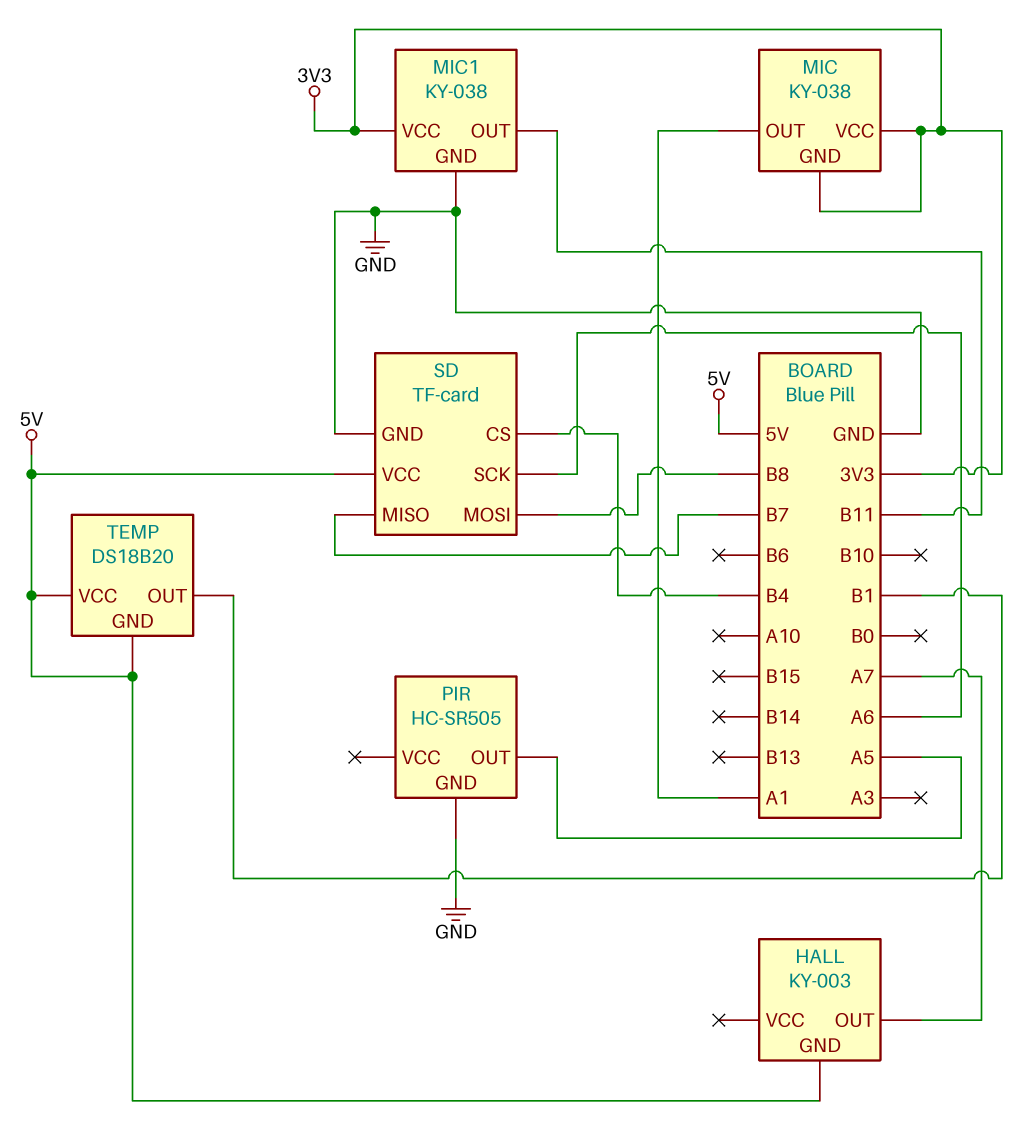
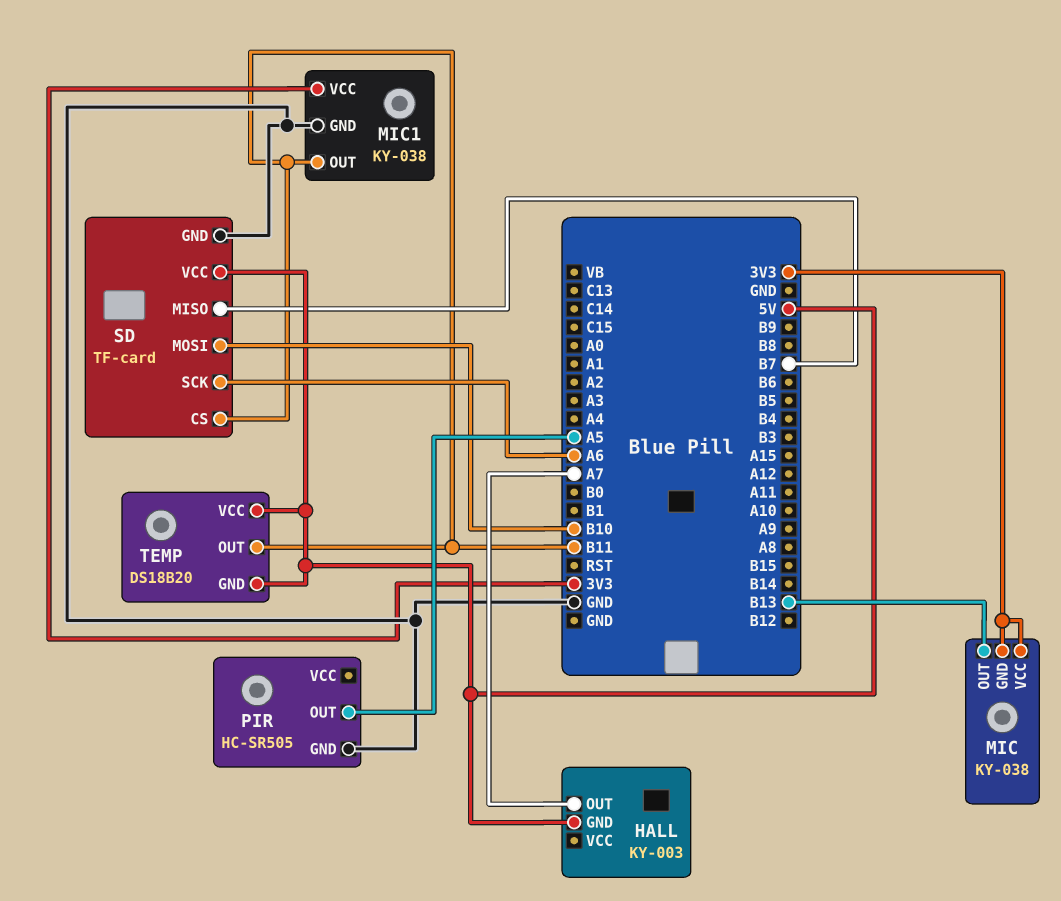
MIC pin OUT: A1 -> B13
SD pin CS: B4 -> B11
SD pin MOSI: B8 -> B10
TEMP pin OUT: B1 -> B11

